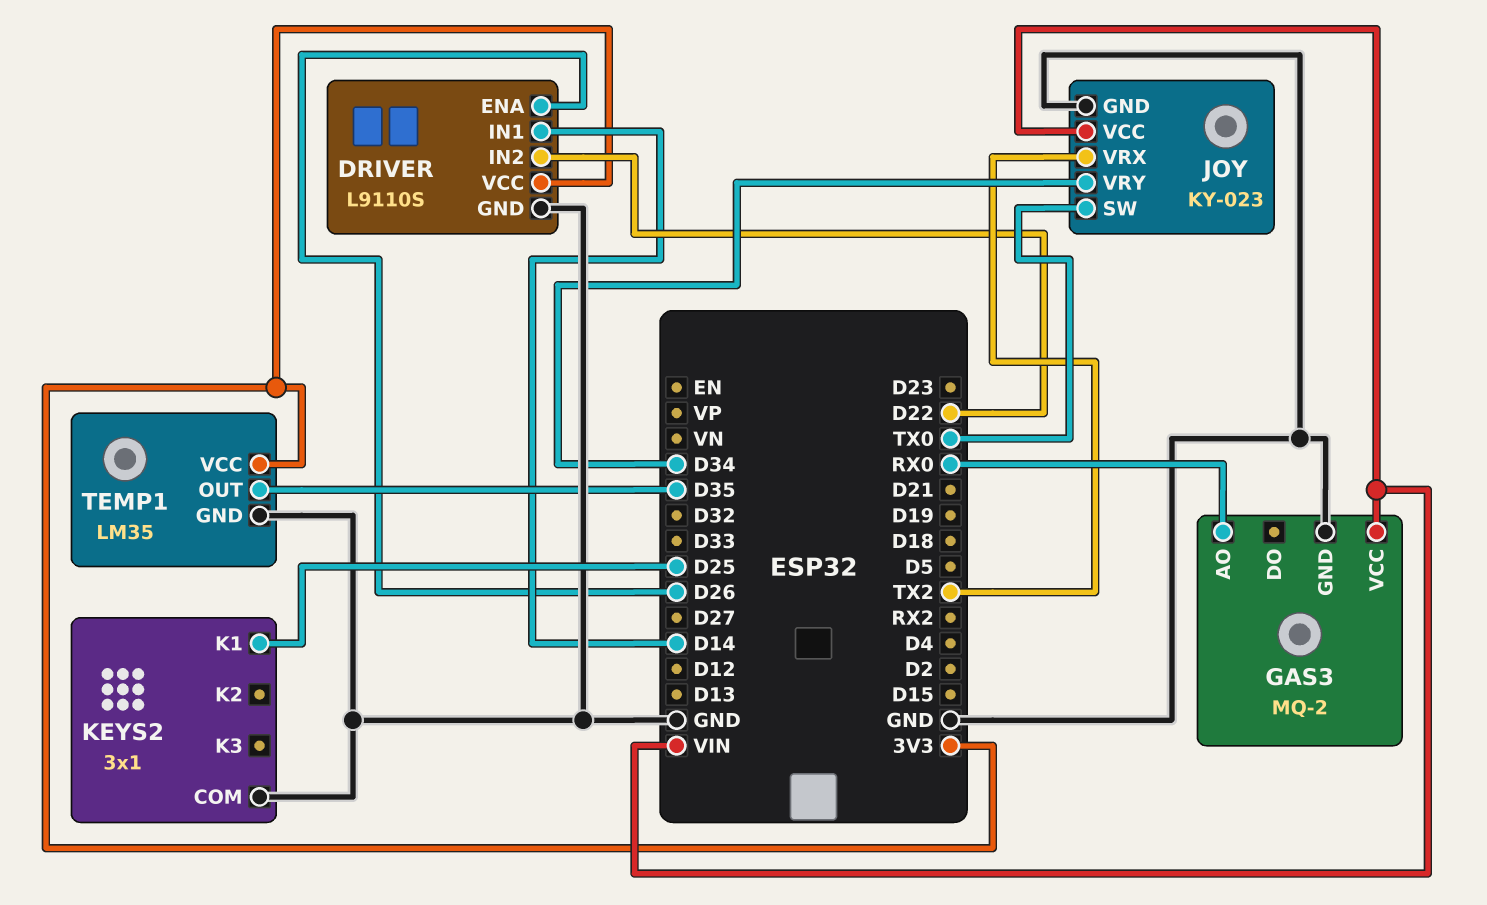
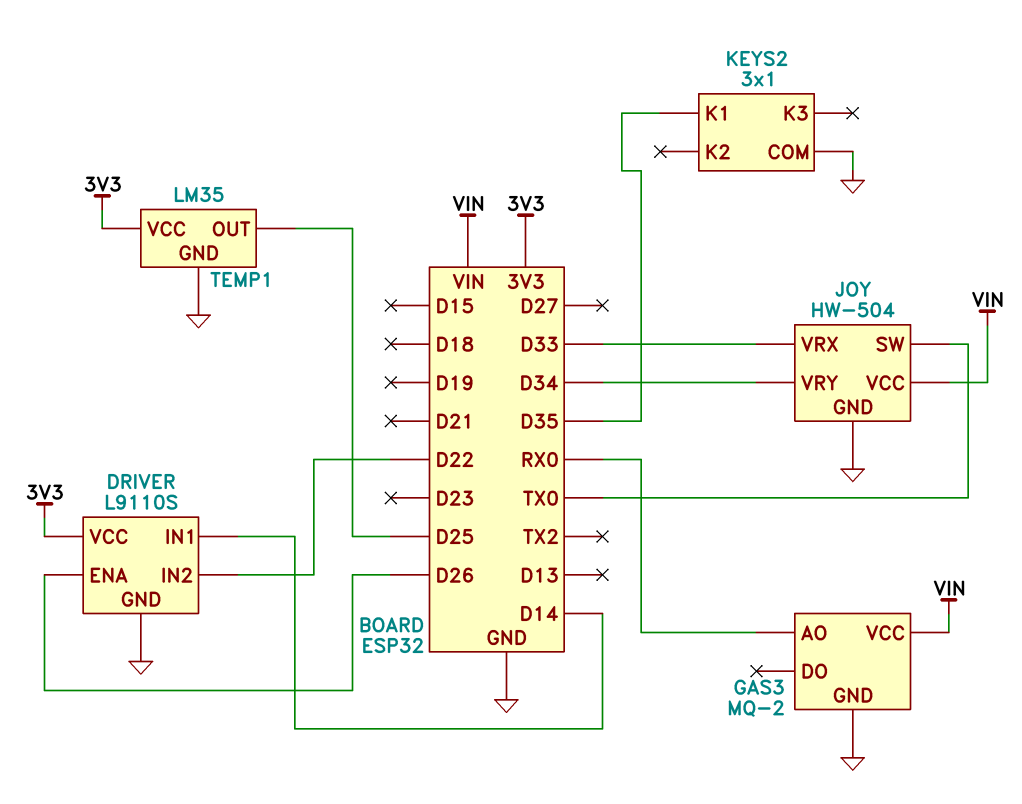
JOY: KY-023 -> HW-504
JOY pin VRX: TX2 -> D33
KEYS2 pin K1: D25 -> D35
TEMP1 pin OUT: D35 -> D25

